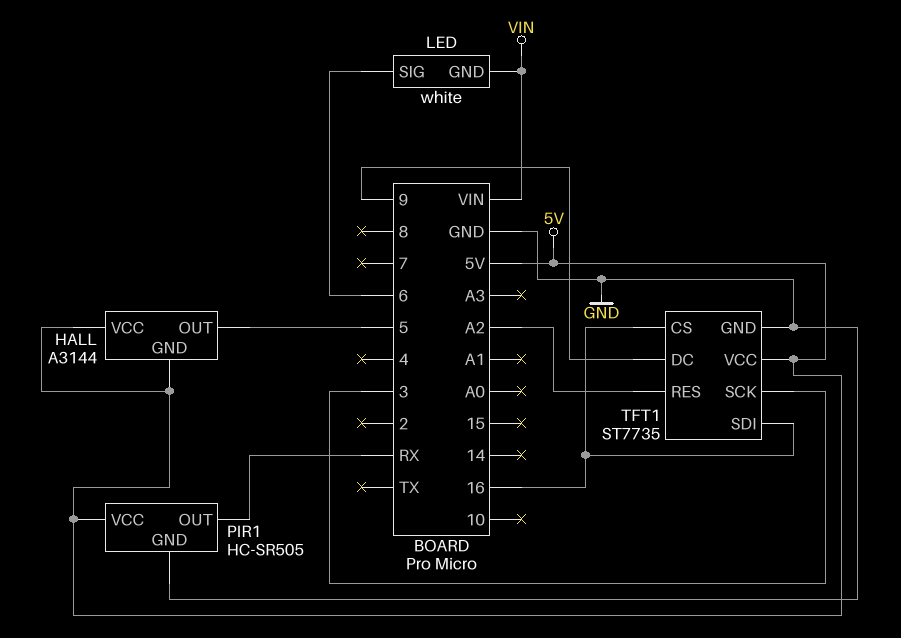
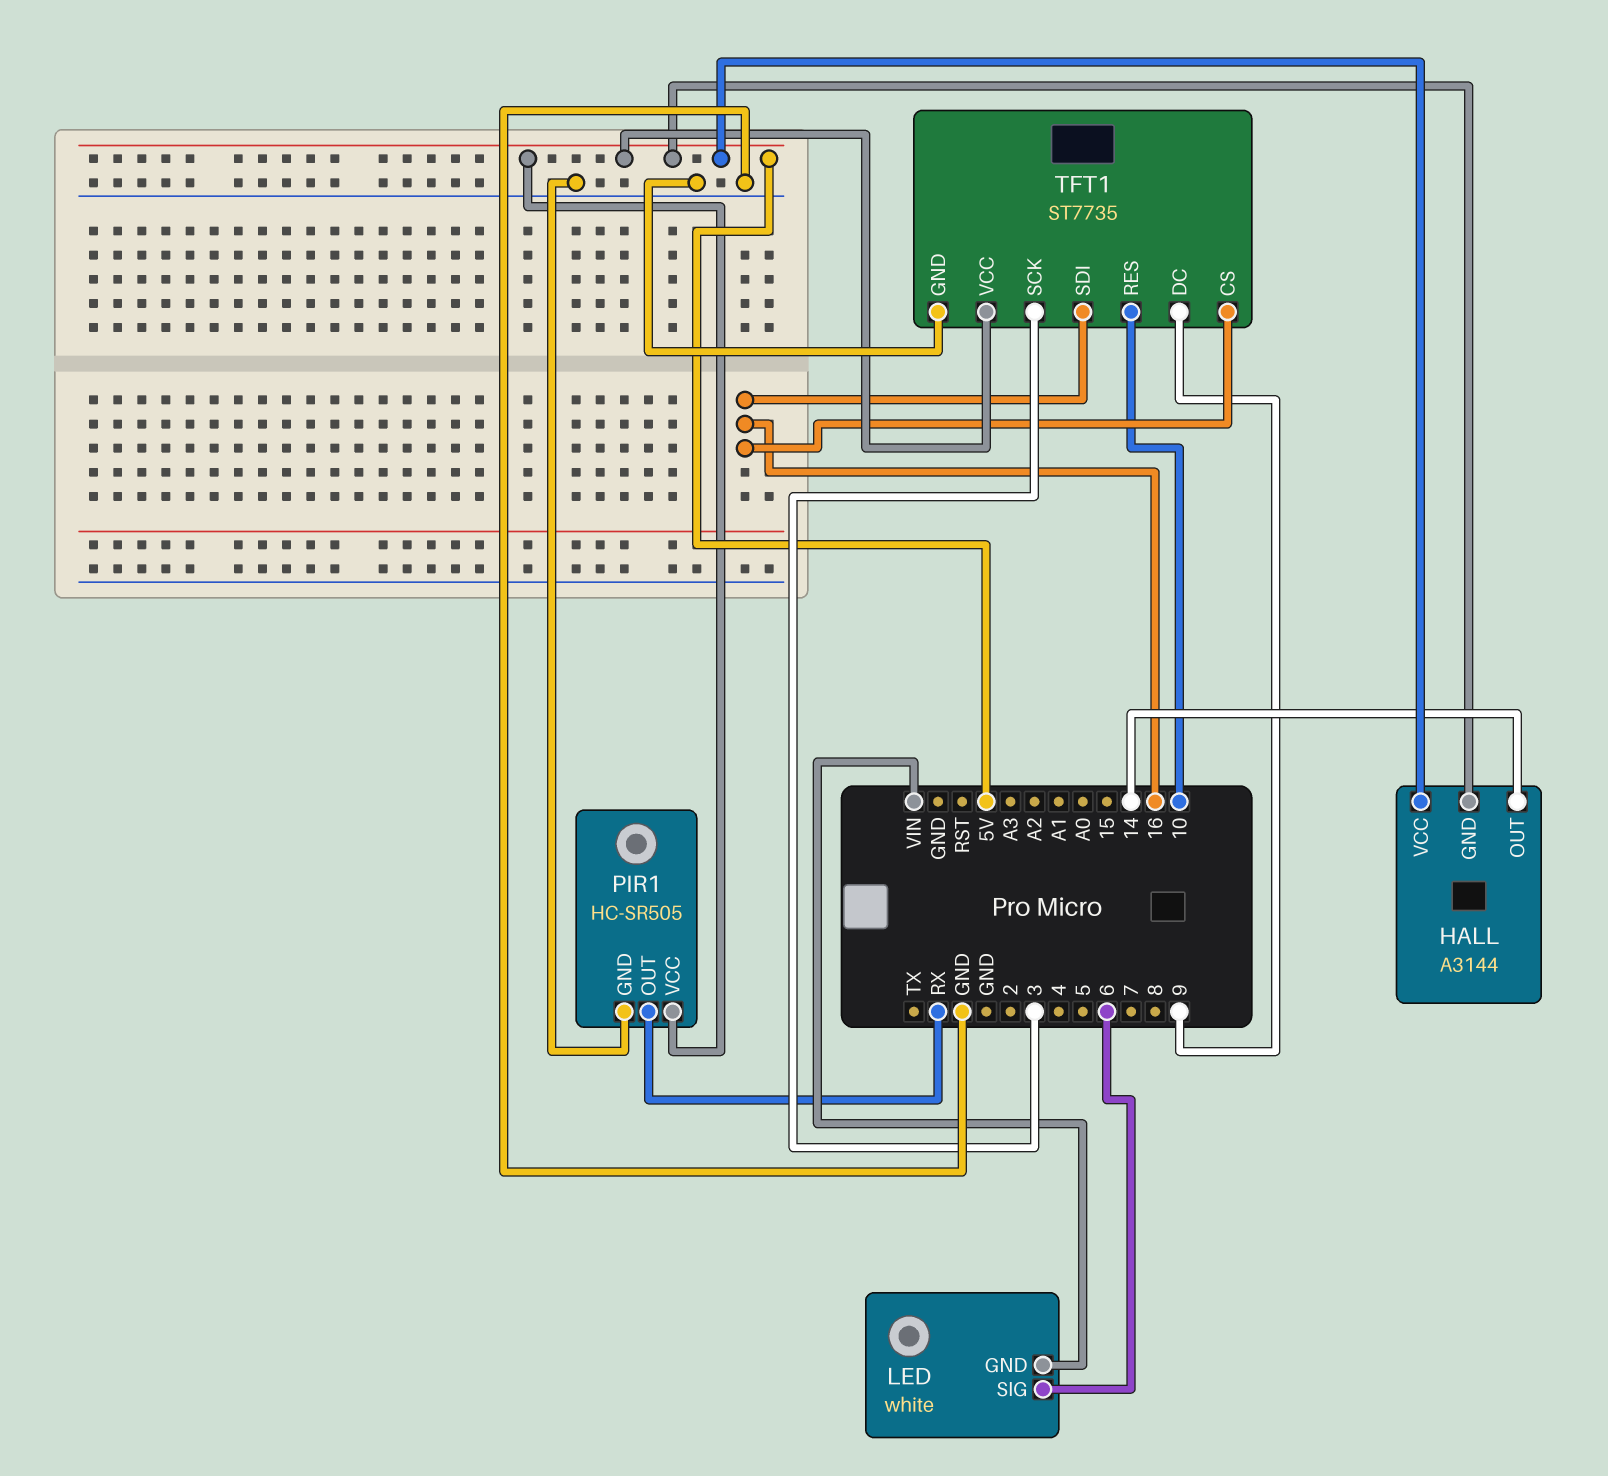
HALL pin OUT: 5 -> 14
TFT1 pin RES: A2 -> 10

